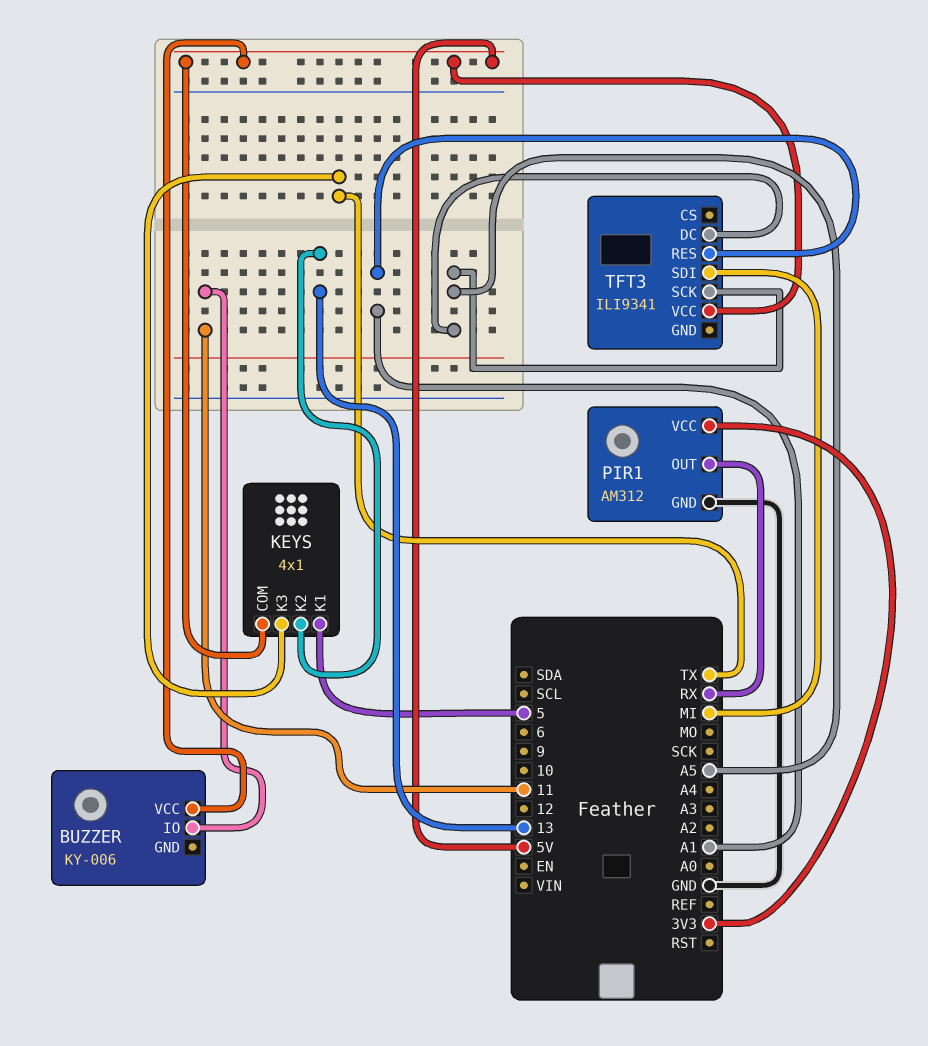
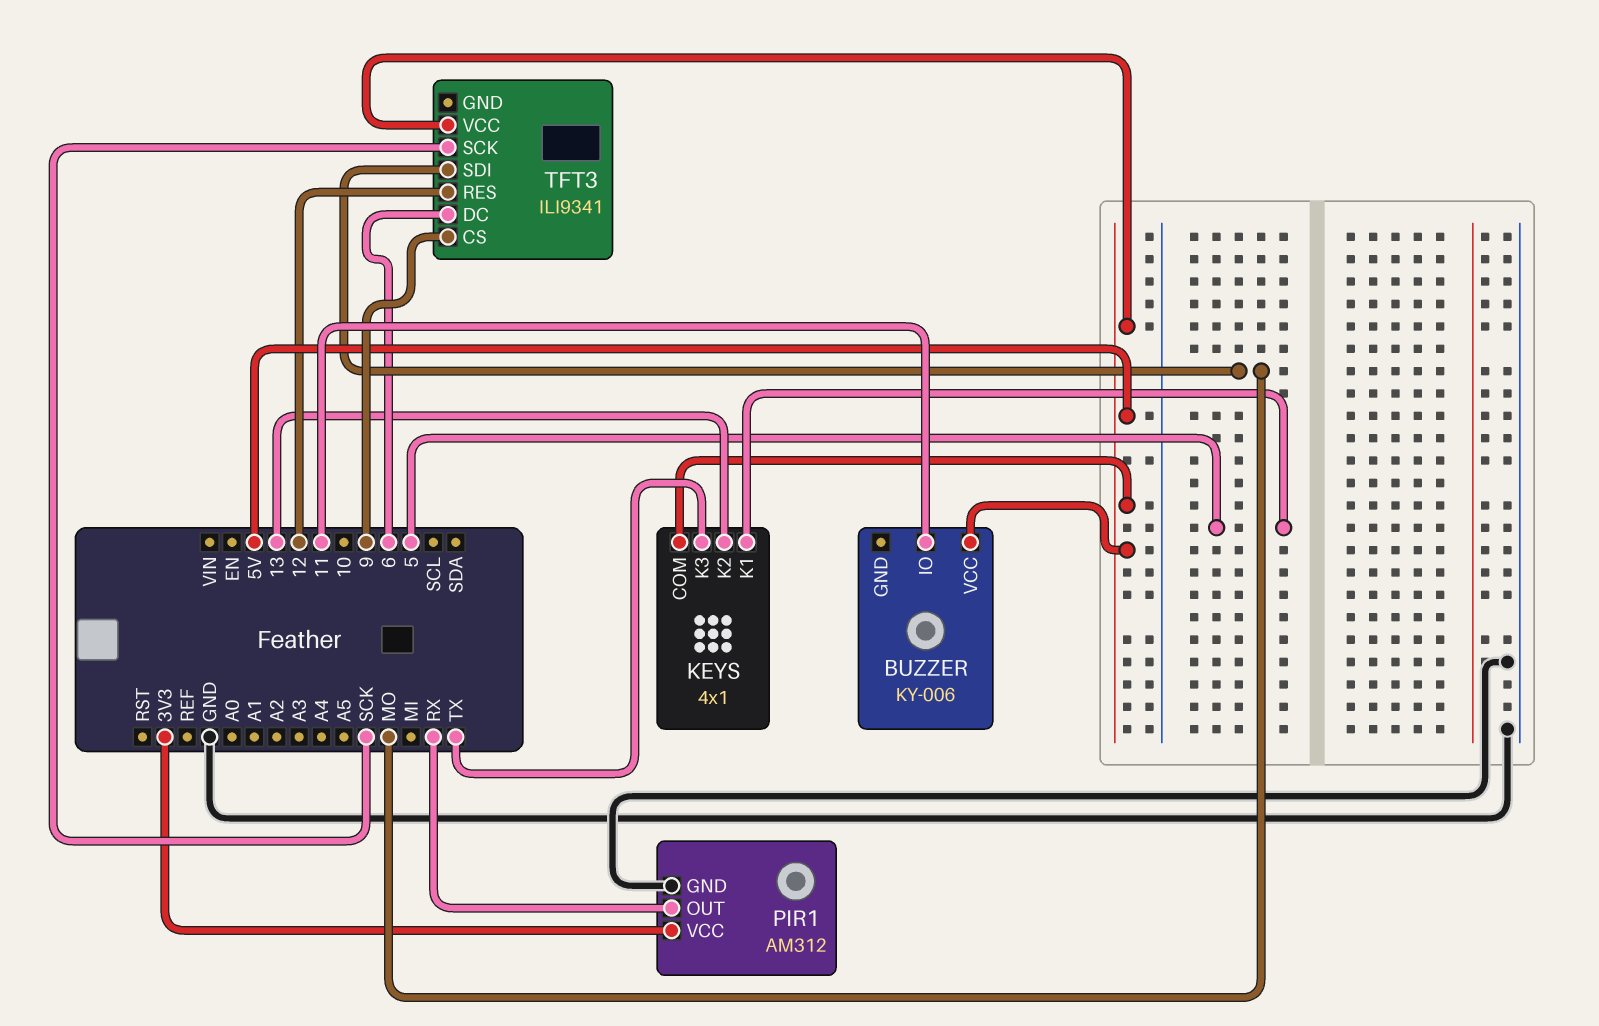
TFT3 pin CS: none -> 9
TFT3 pin DC: A5 -> 6
TFT3 pin RES: A1 -> 12
TFT3 pin SCK: A5 -> SCK
TFT3 pin SDI: MI -> MO

